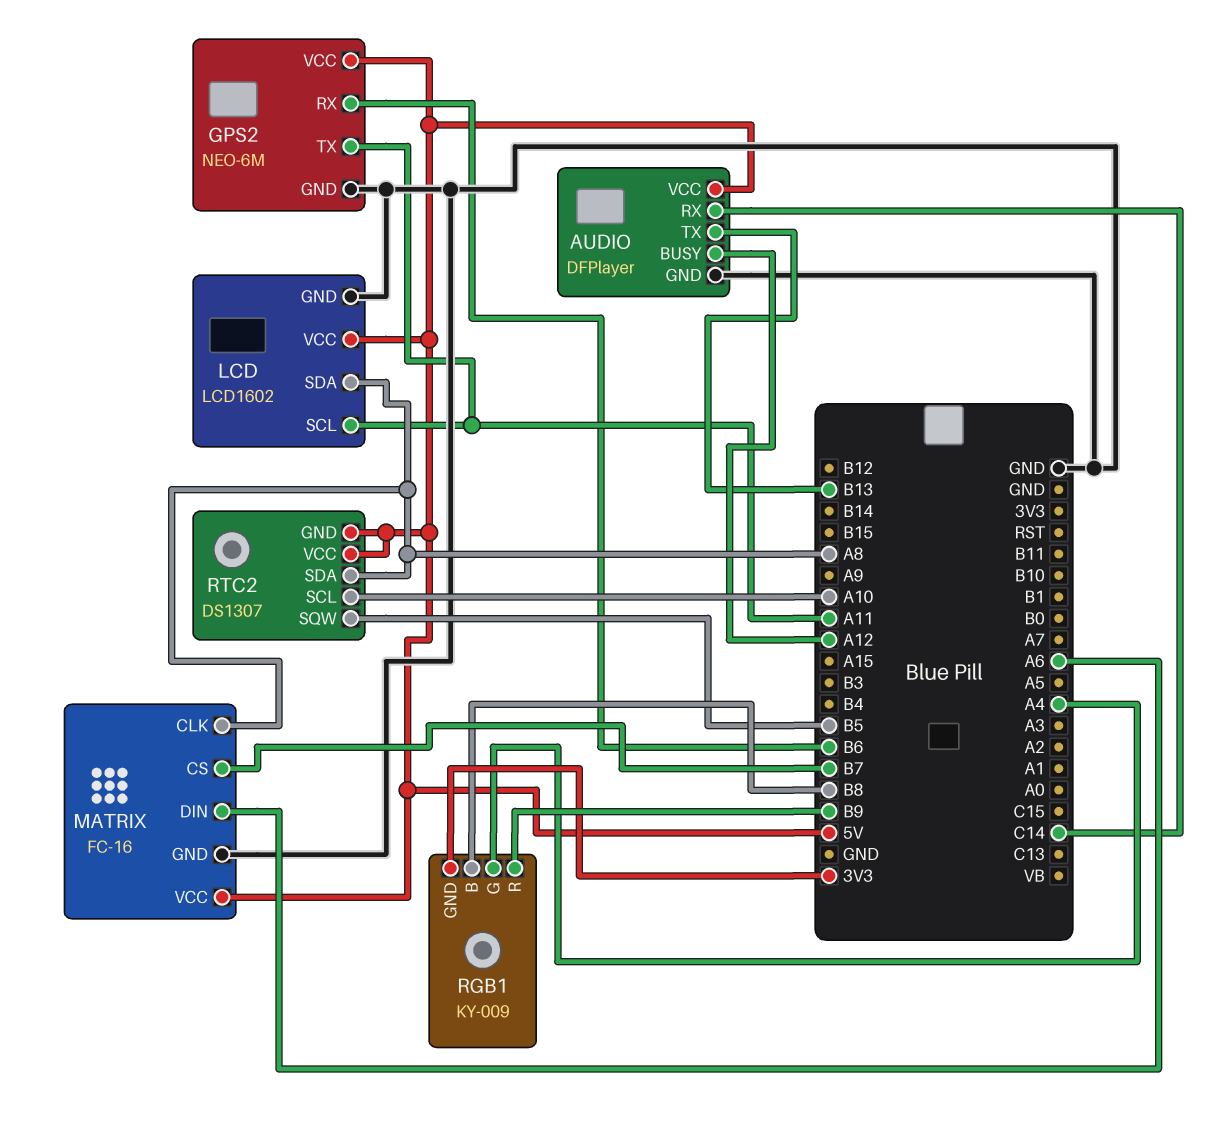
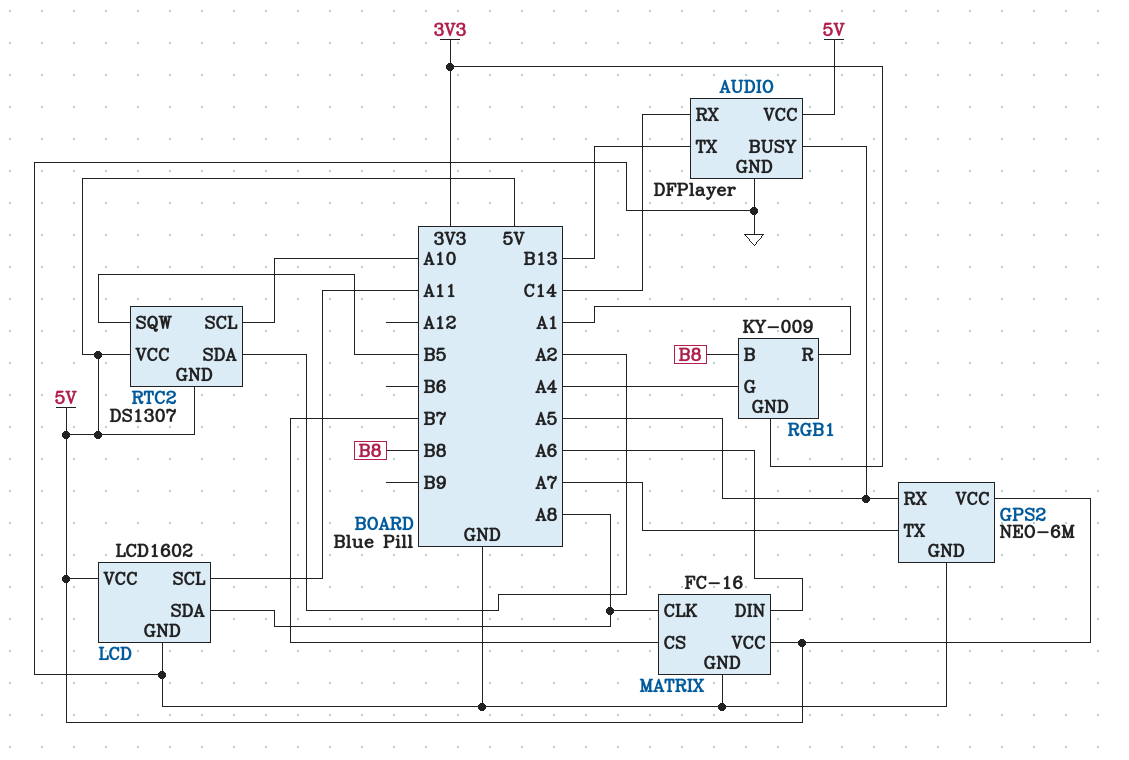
AUDIO pin BUSY: A12 -> A5
GPS2 pin RX: B6 -> A5
GPS2 pin TX: A11 -> A7
RGB1 pin R: B9 -> A1
RTC2 pin SDA: A8 -> A2

